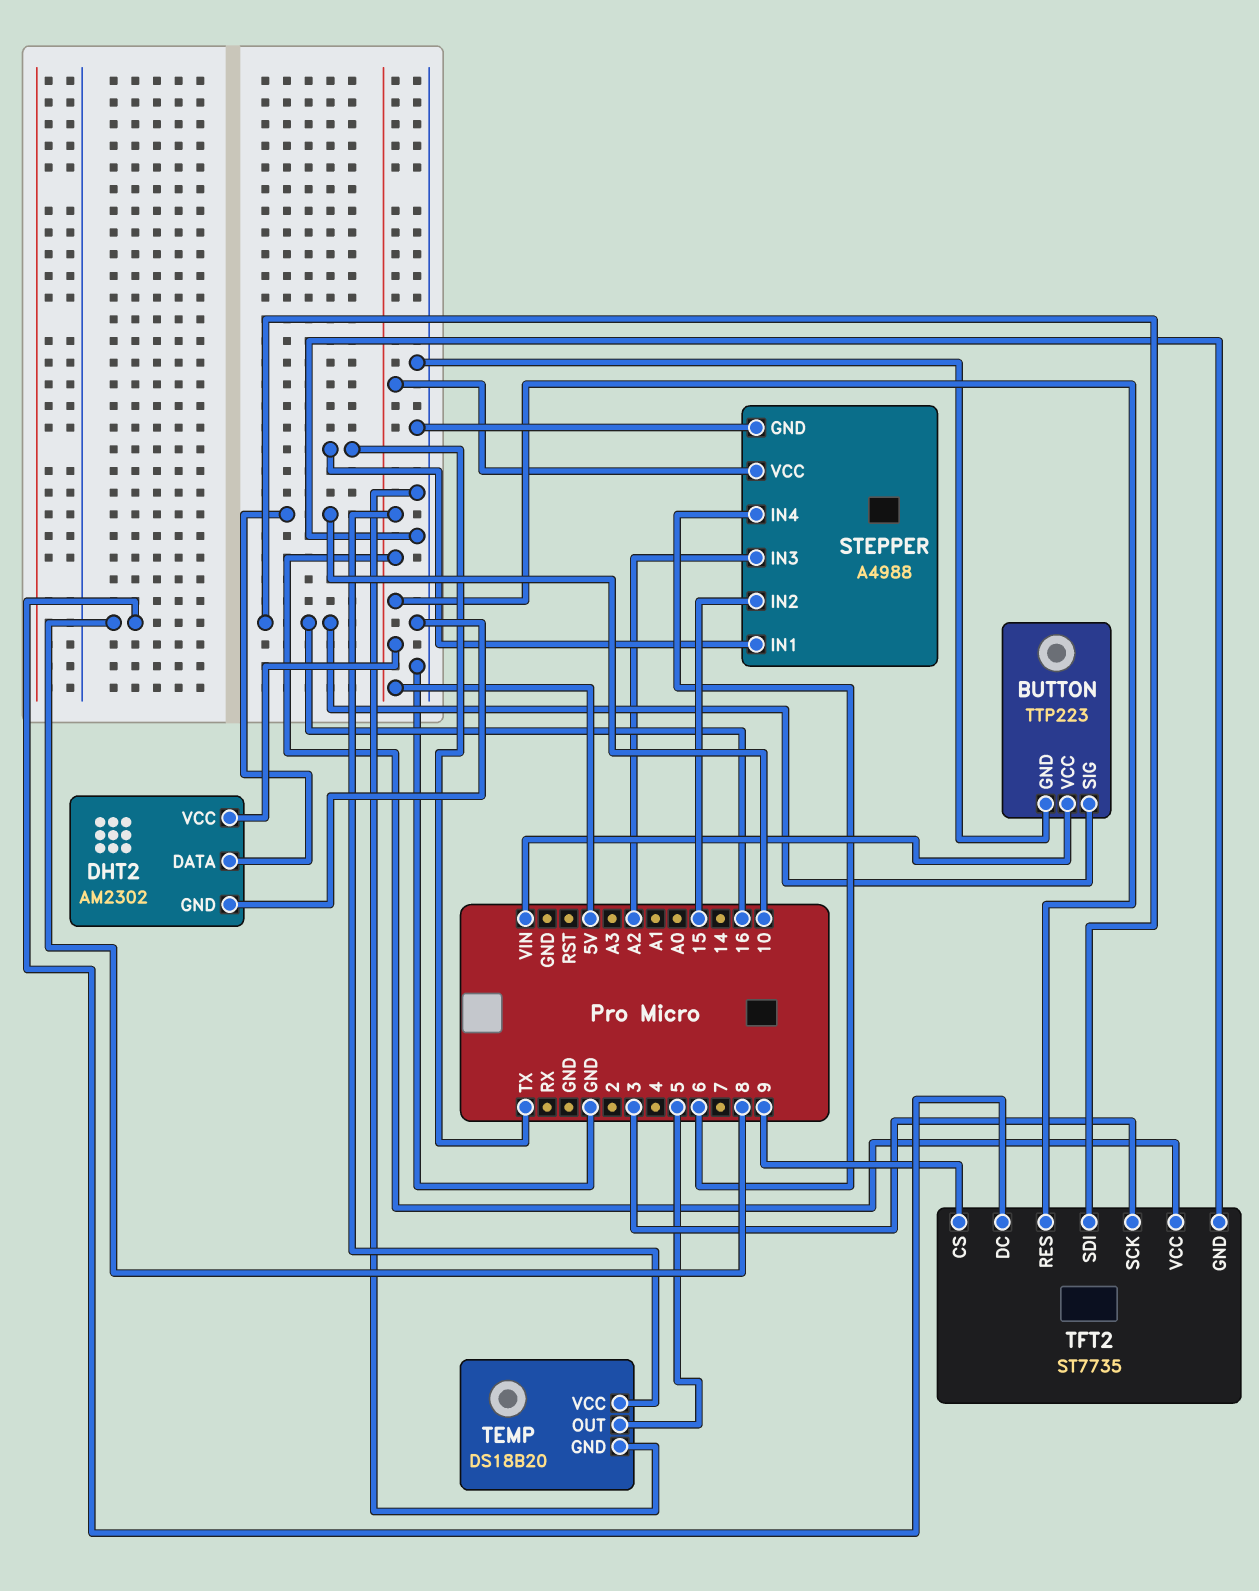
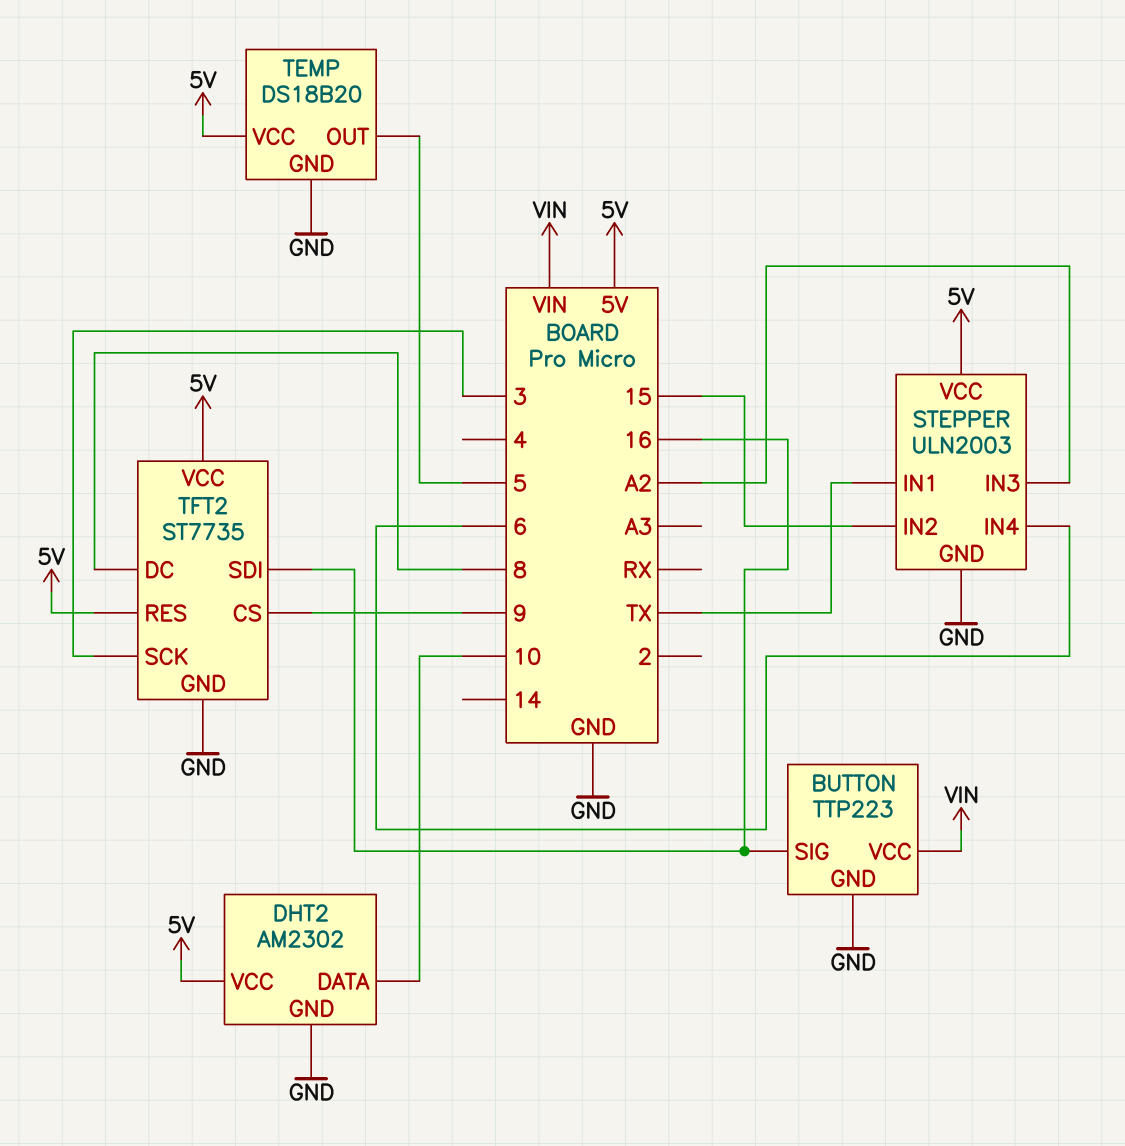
STEPPER: A4988 -> ULN2003

